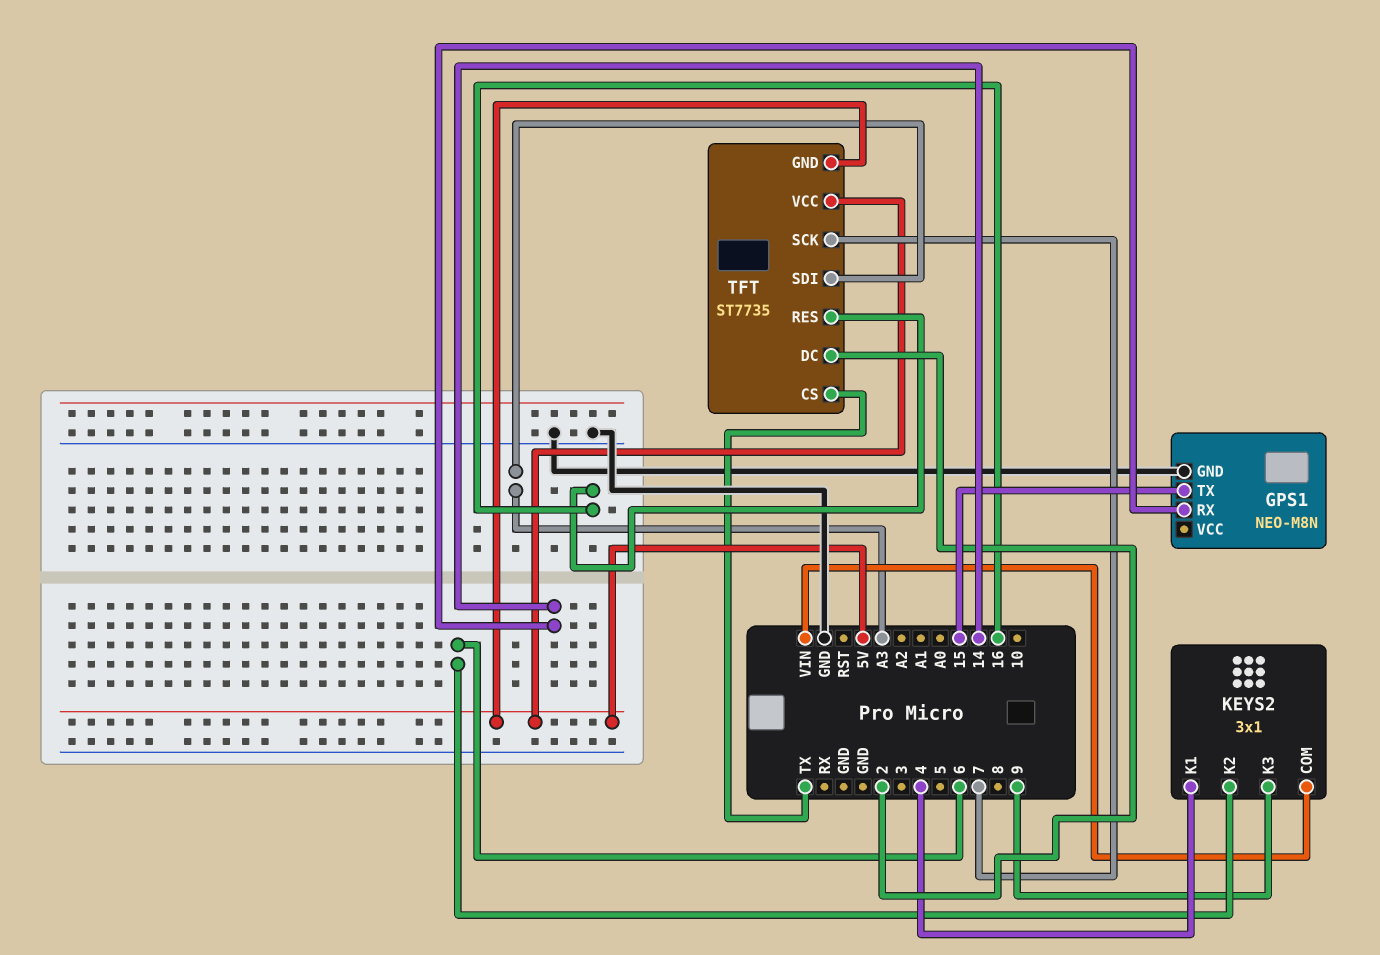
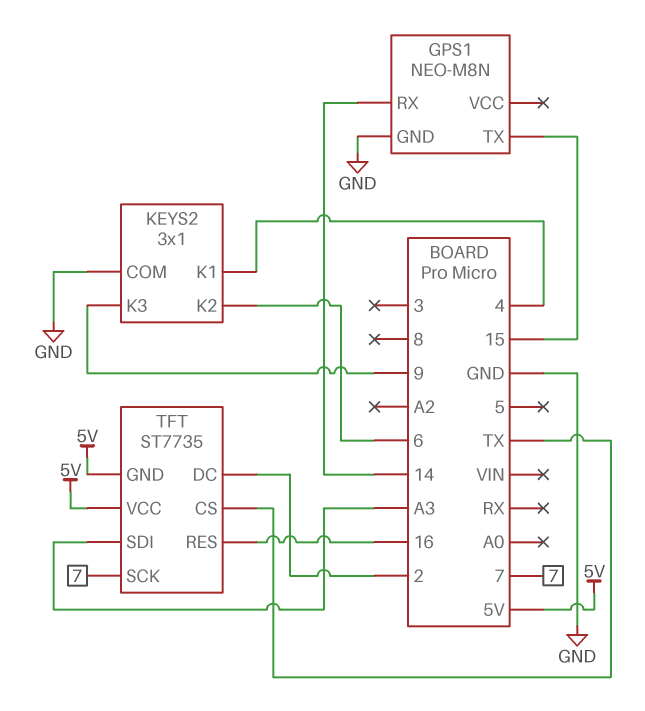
KEYS2 pin COM: VIN -> GND

